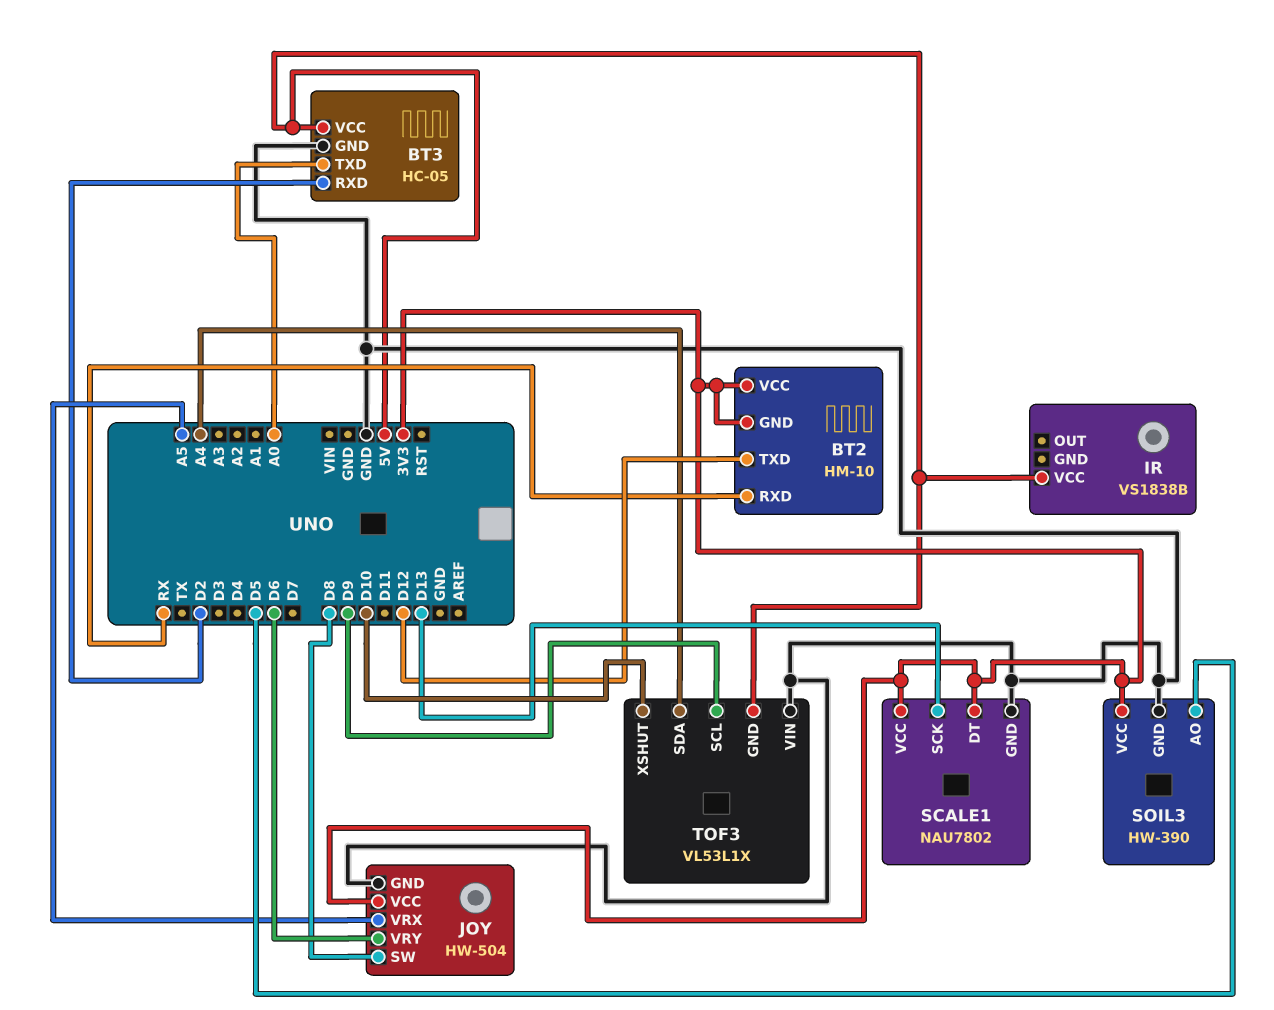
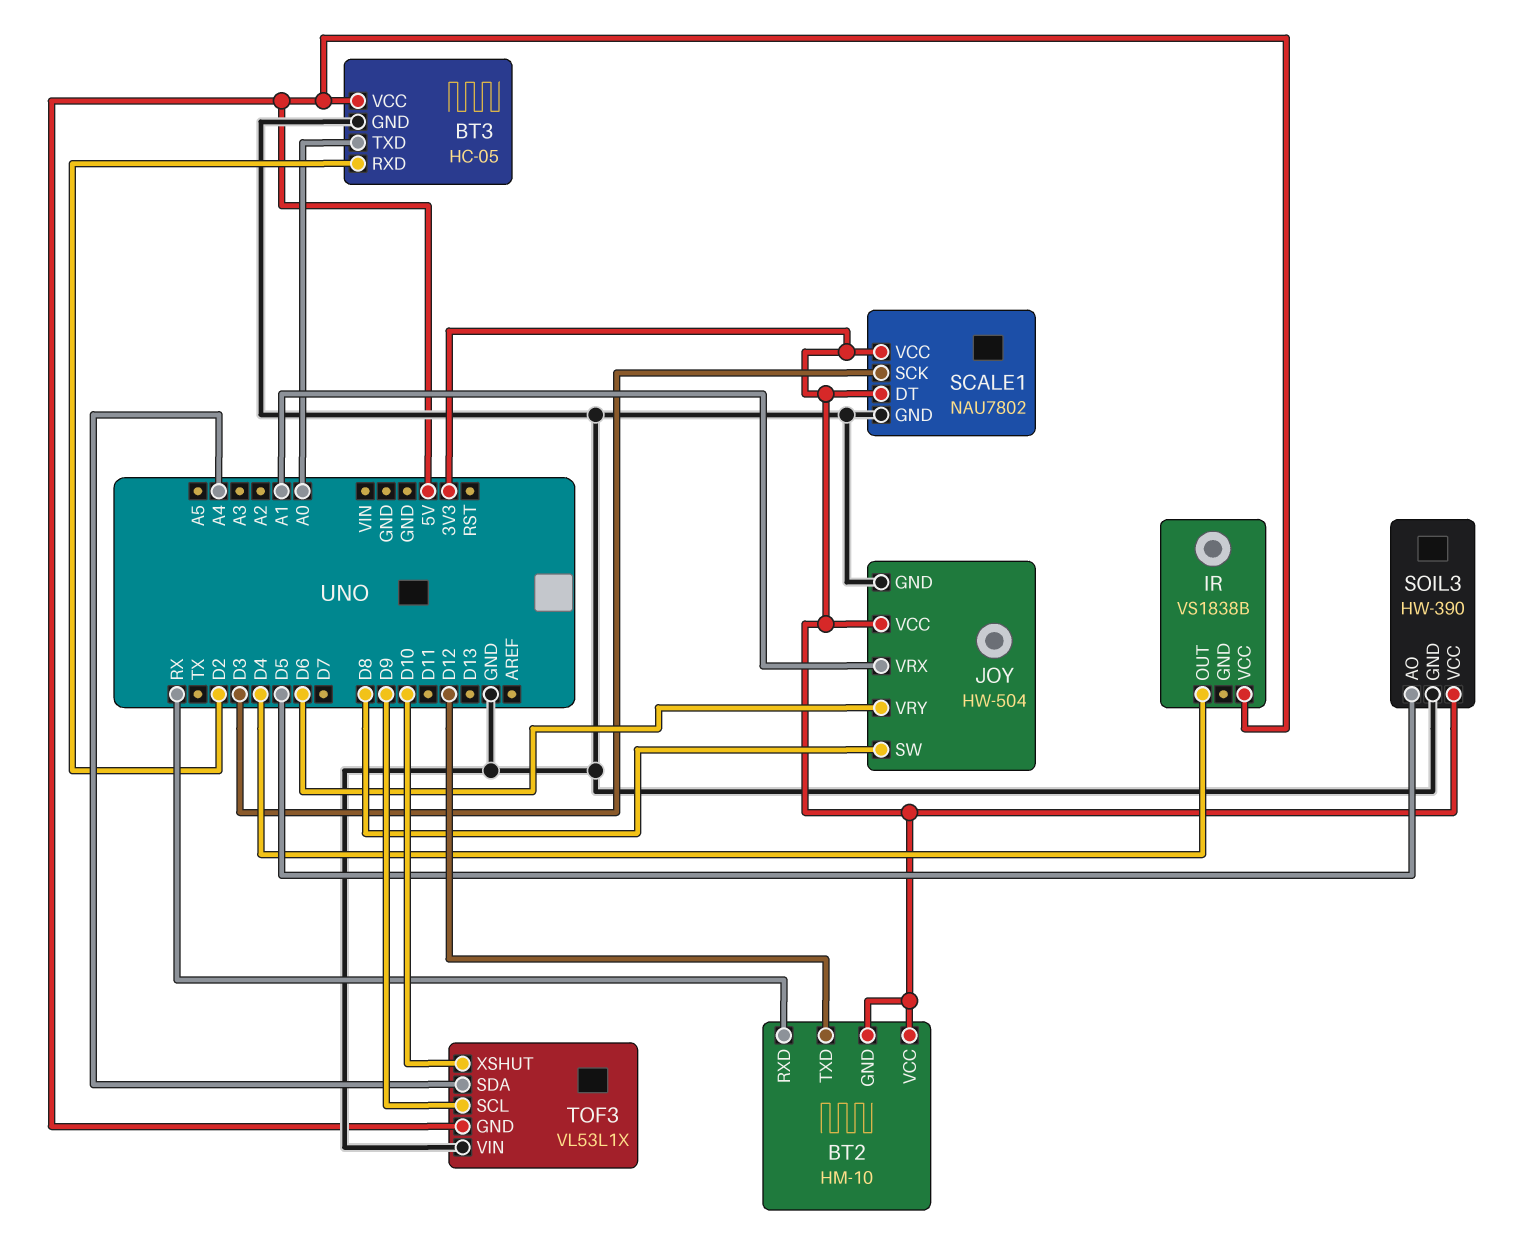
IR pin OUT: none -> D4
JOY pin VRX: A5 -> A1
SCALE1 pin SCK: D13 -> D3

